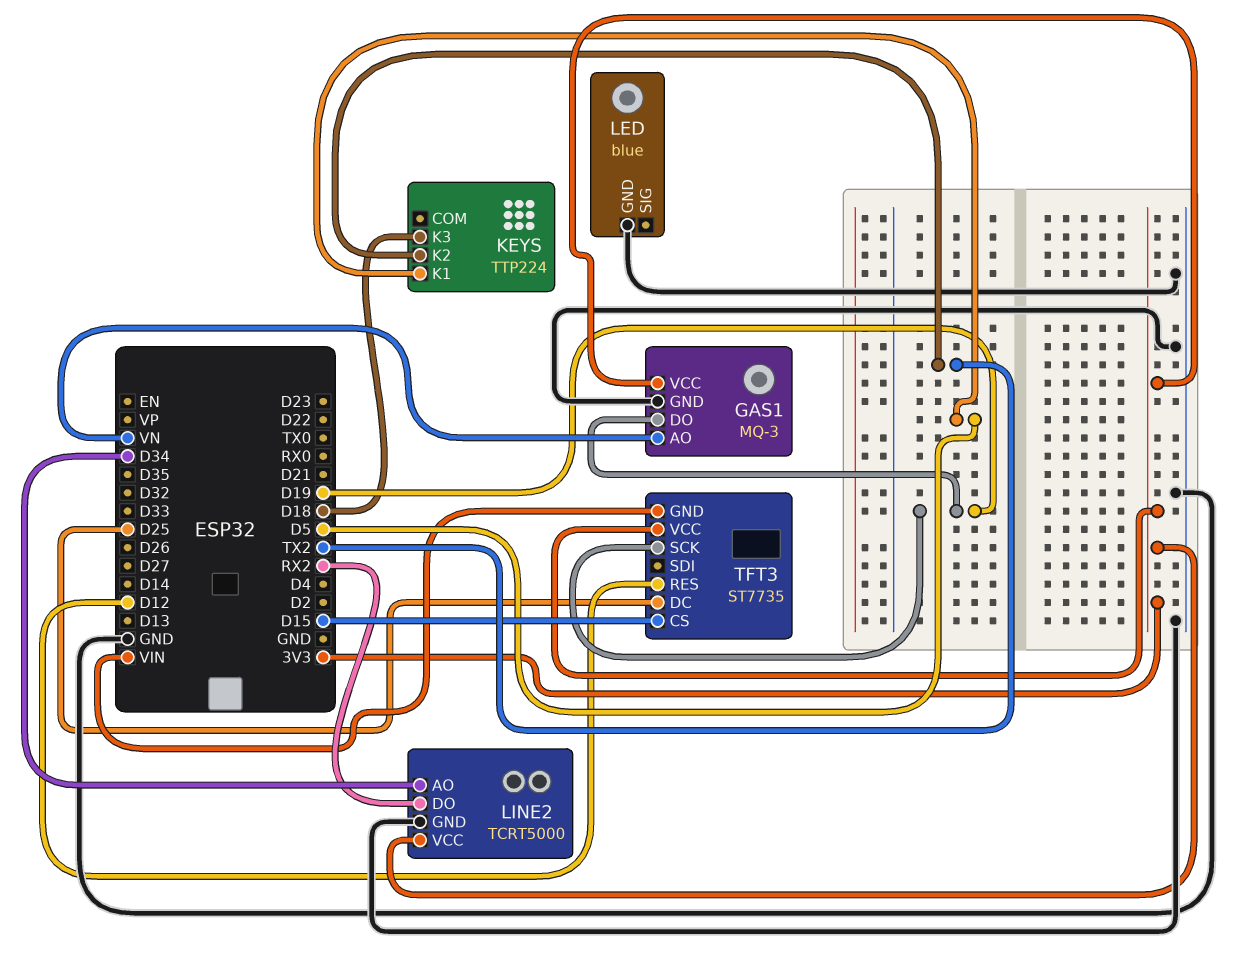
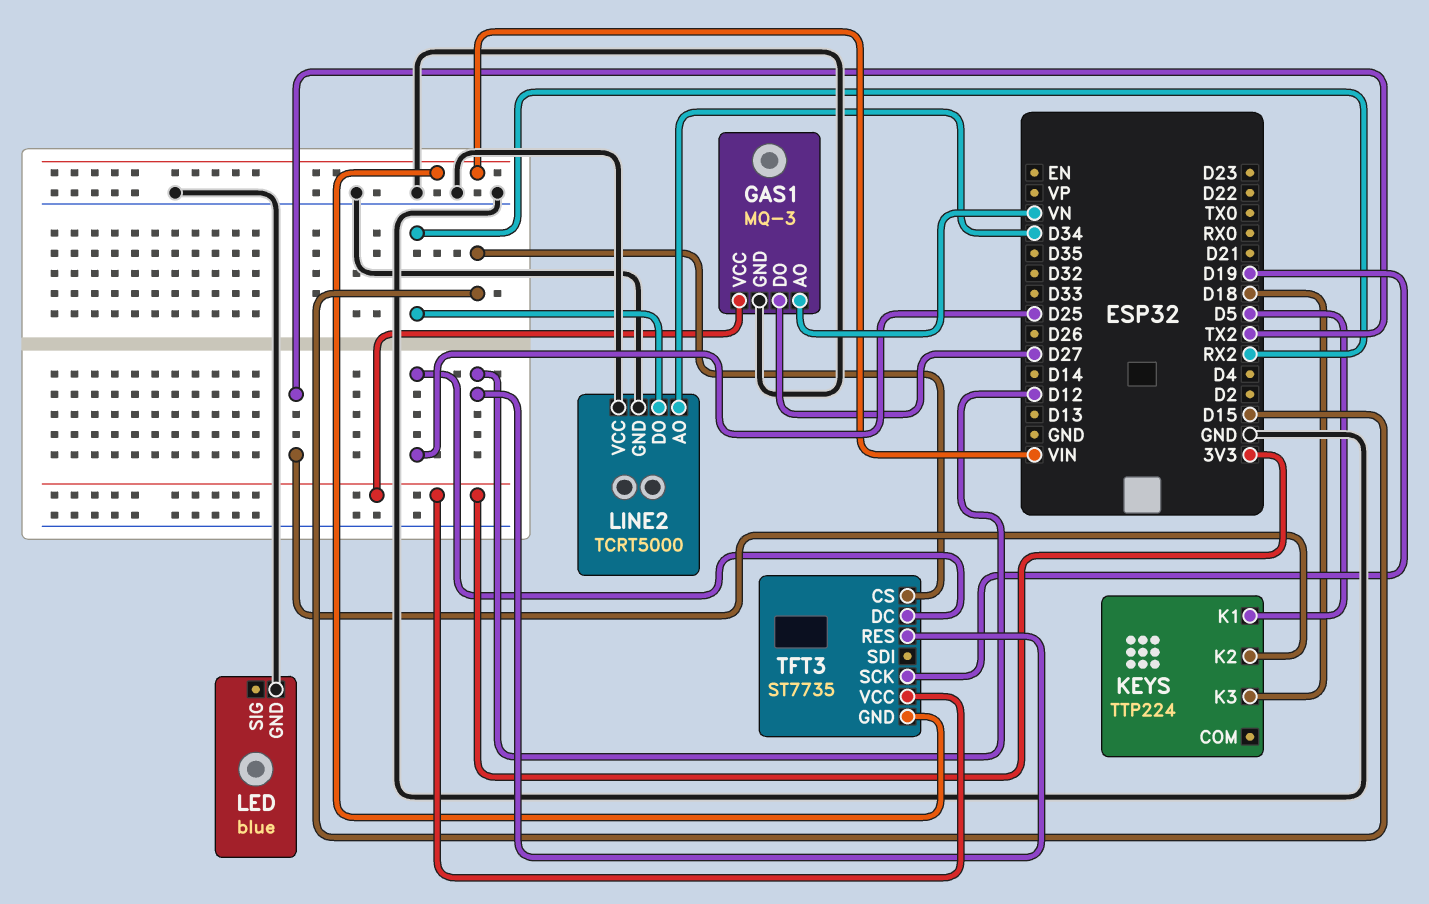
GAS1 pin DO: D19 -> D27
LINE2 pin VCC: 3V3 -> GND

